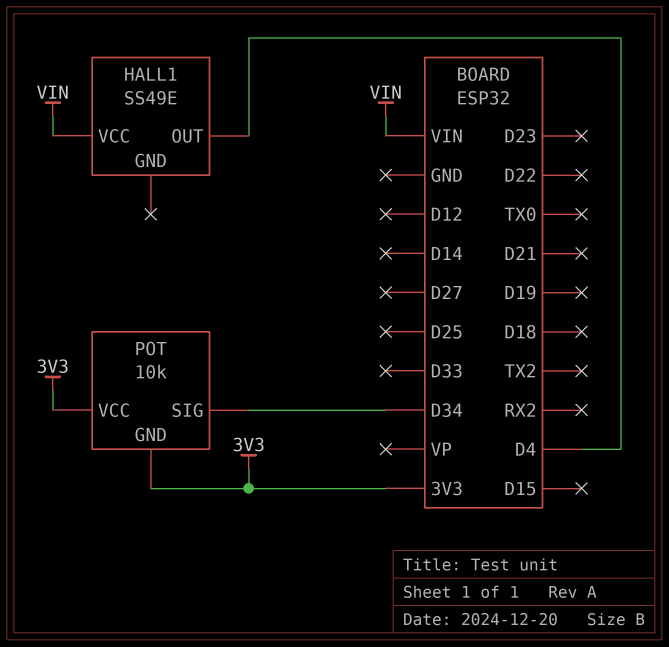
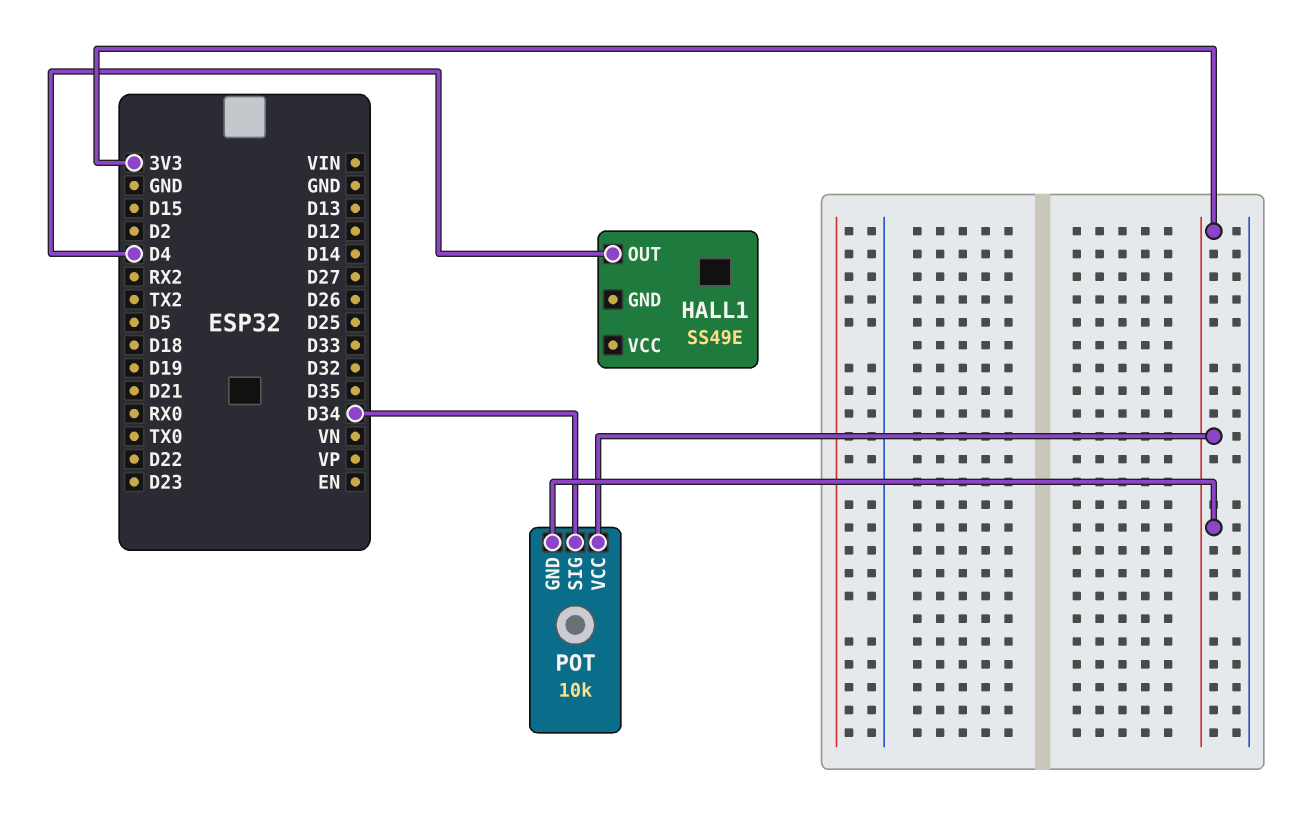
HALL1 pin VCC: VIN -> none

